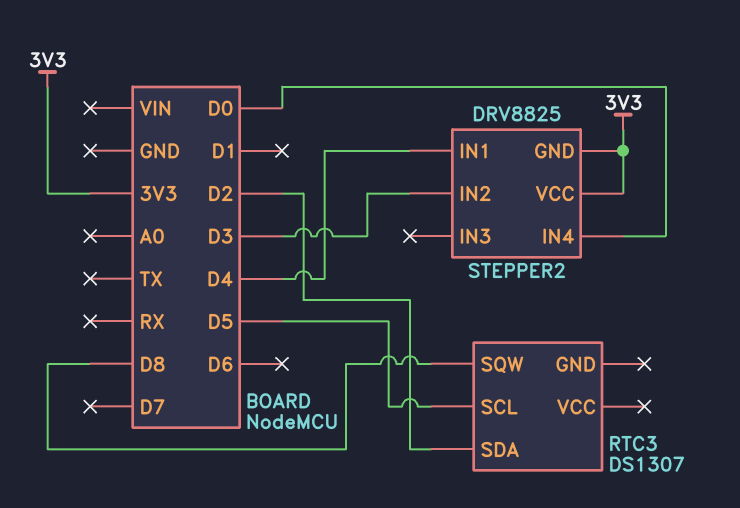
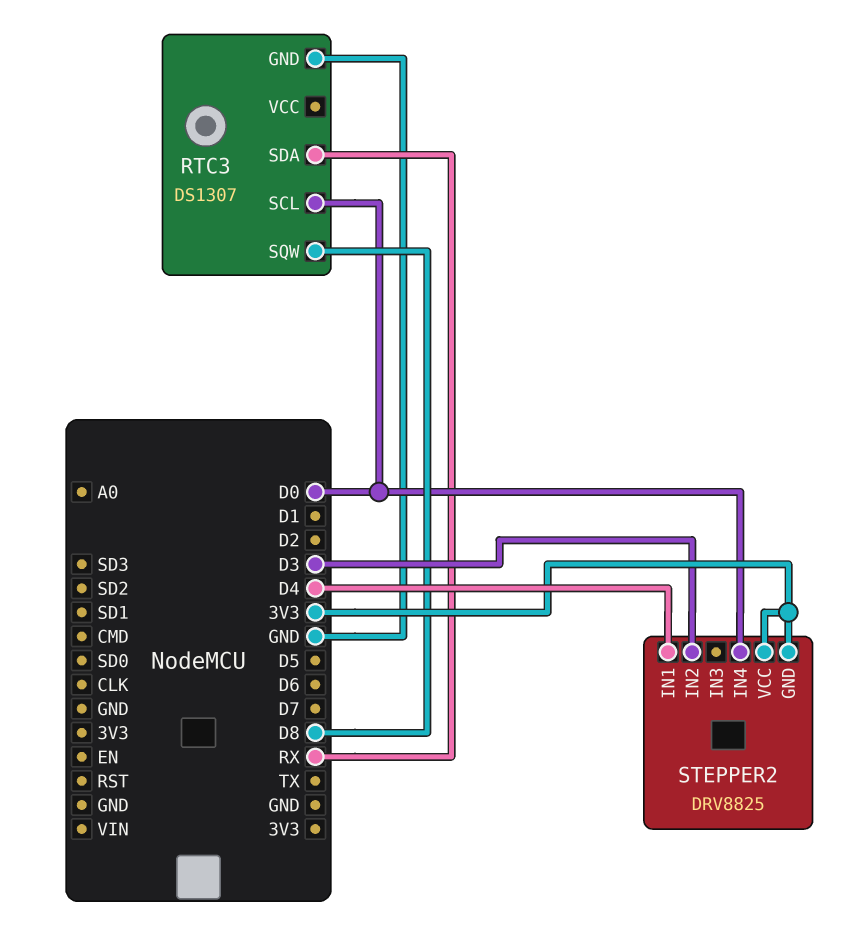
RTC3 pin GND: none -> GND
RTC3 pin SCL: D5 -> D0
RTC3 pin SDA: D2 -> RX

